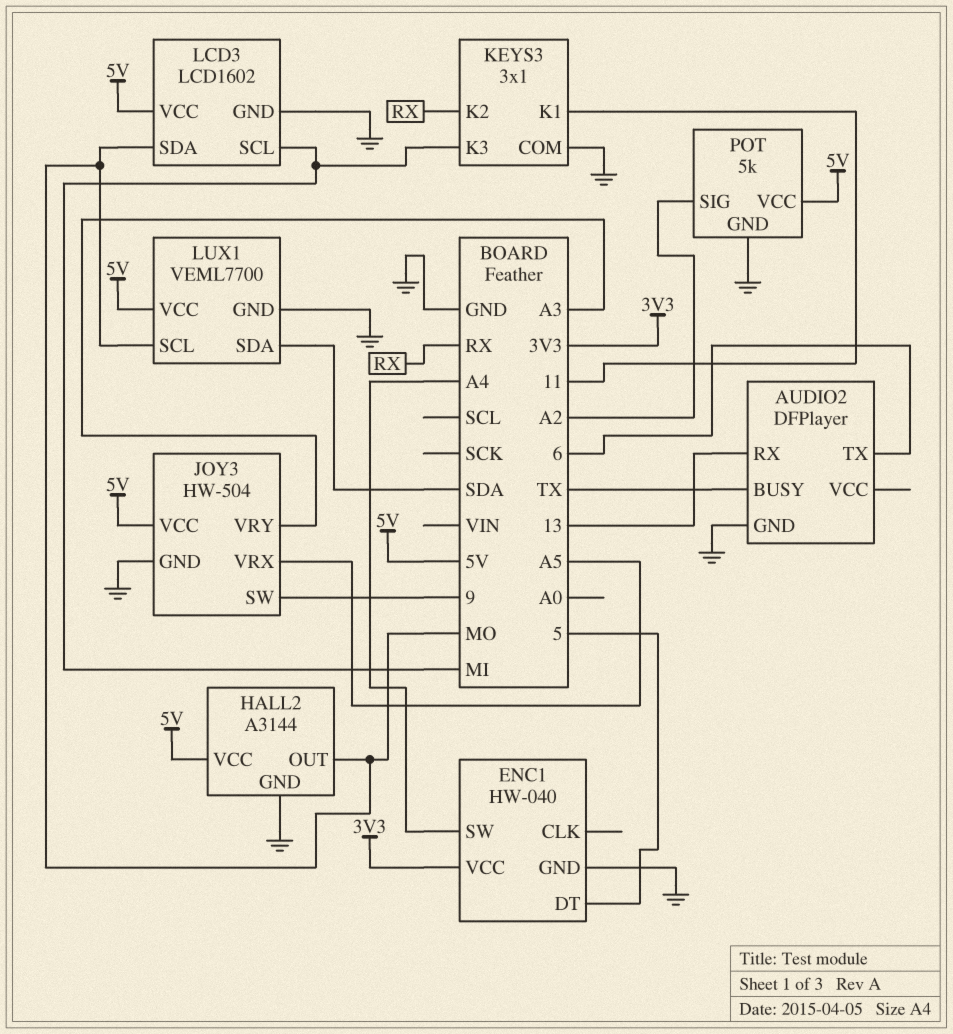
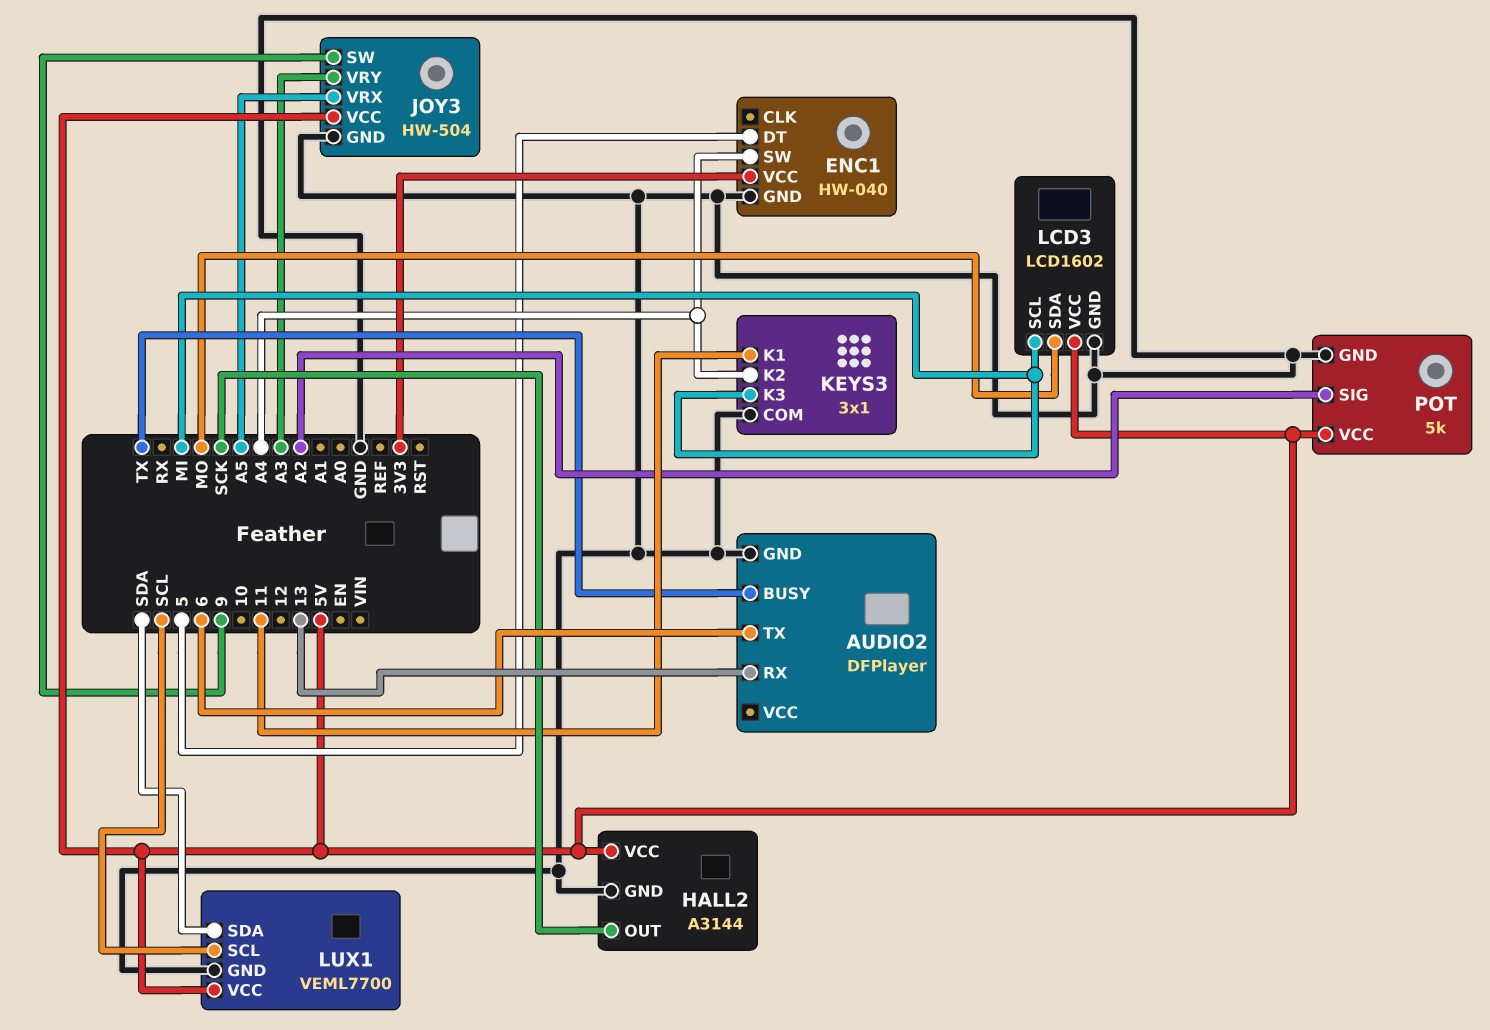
HALL2 pin OUT: MO -> SCK
KEYS3 pin K2: RX -> A4
LUX1 pin SCL: MO -> SCL

